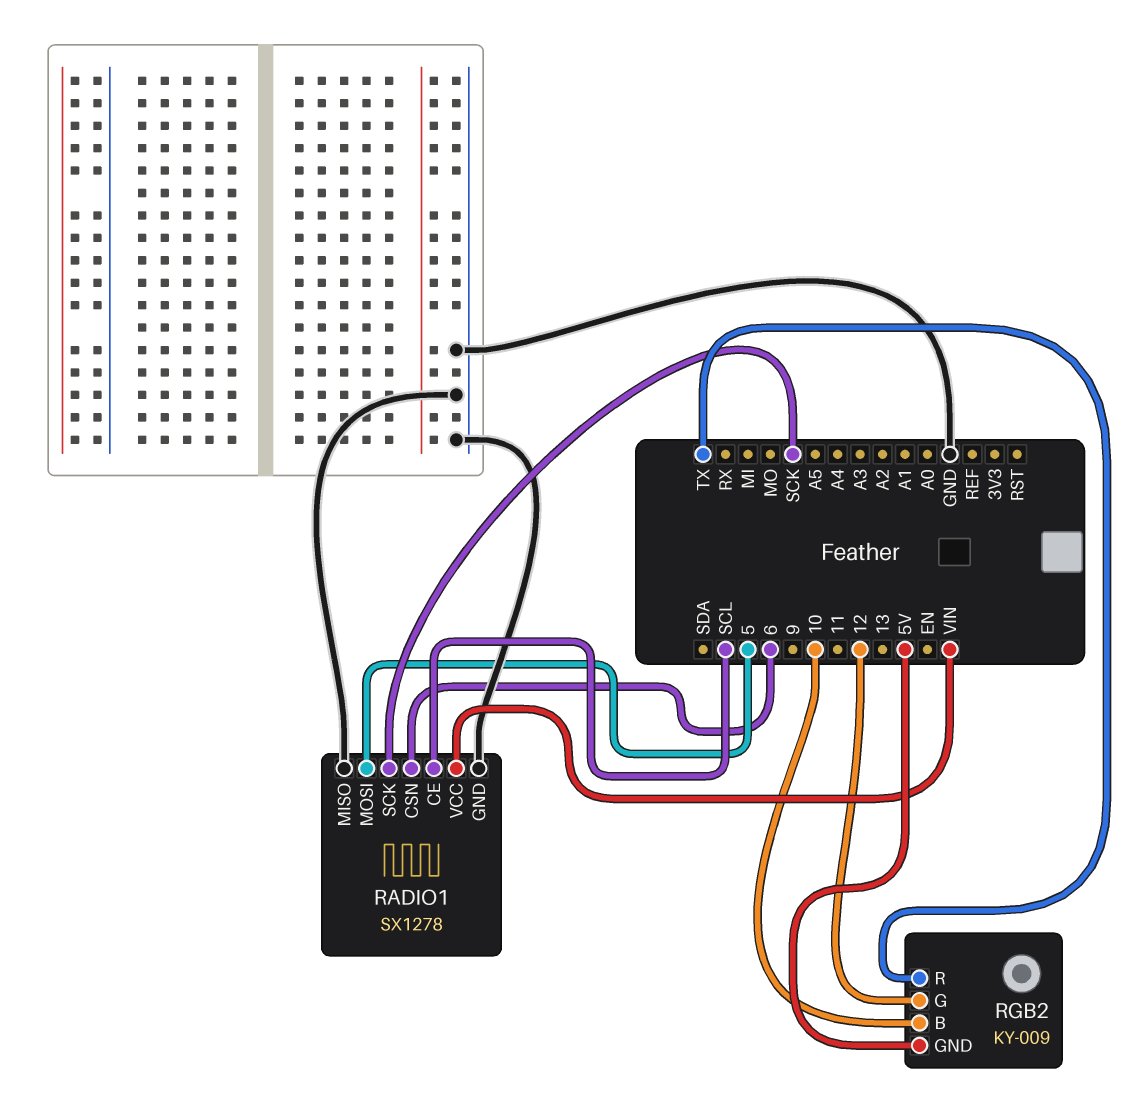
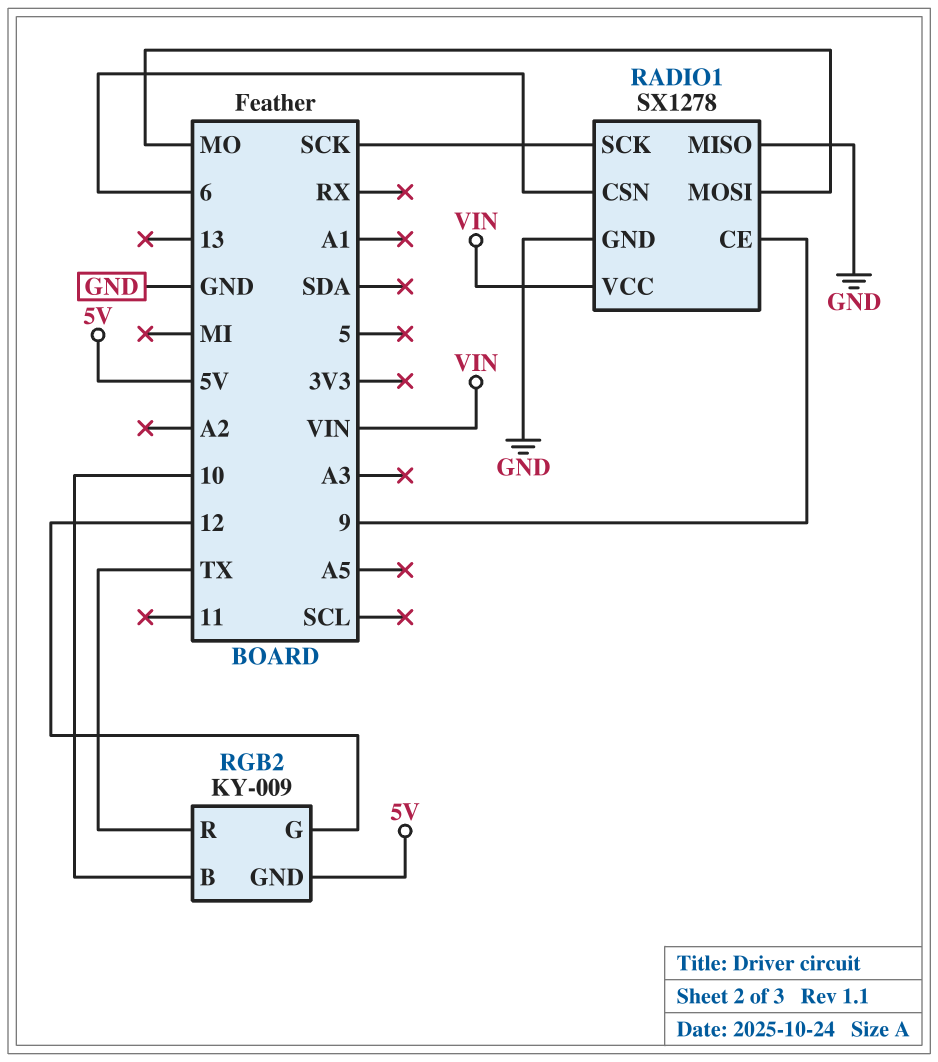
RADIO1 pin CE: SCL -> 9
RADIO1 pin MOSI: 5 -> MO

